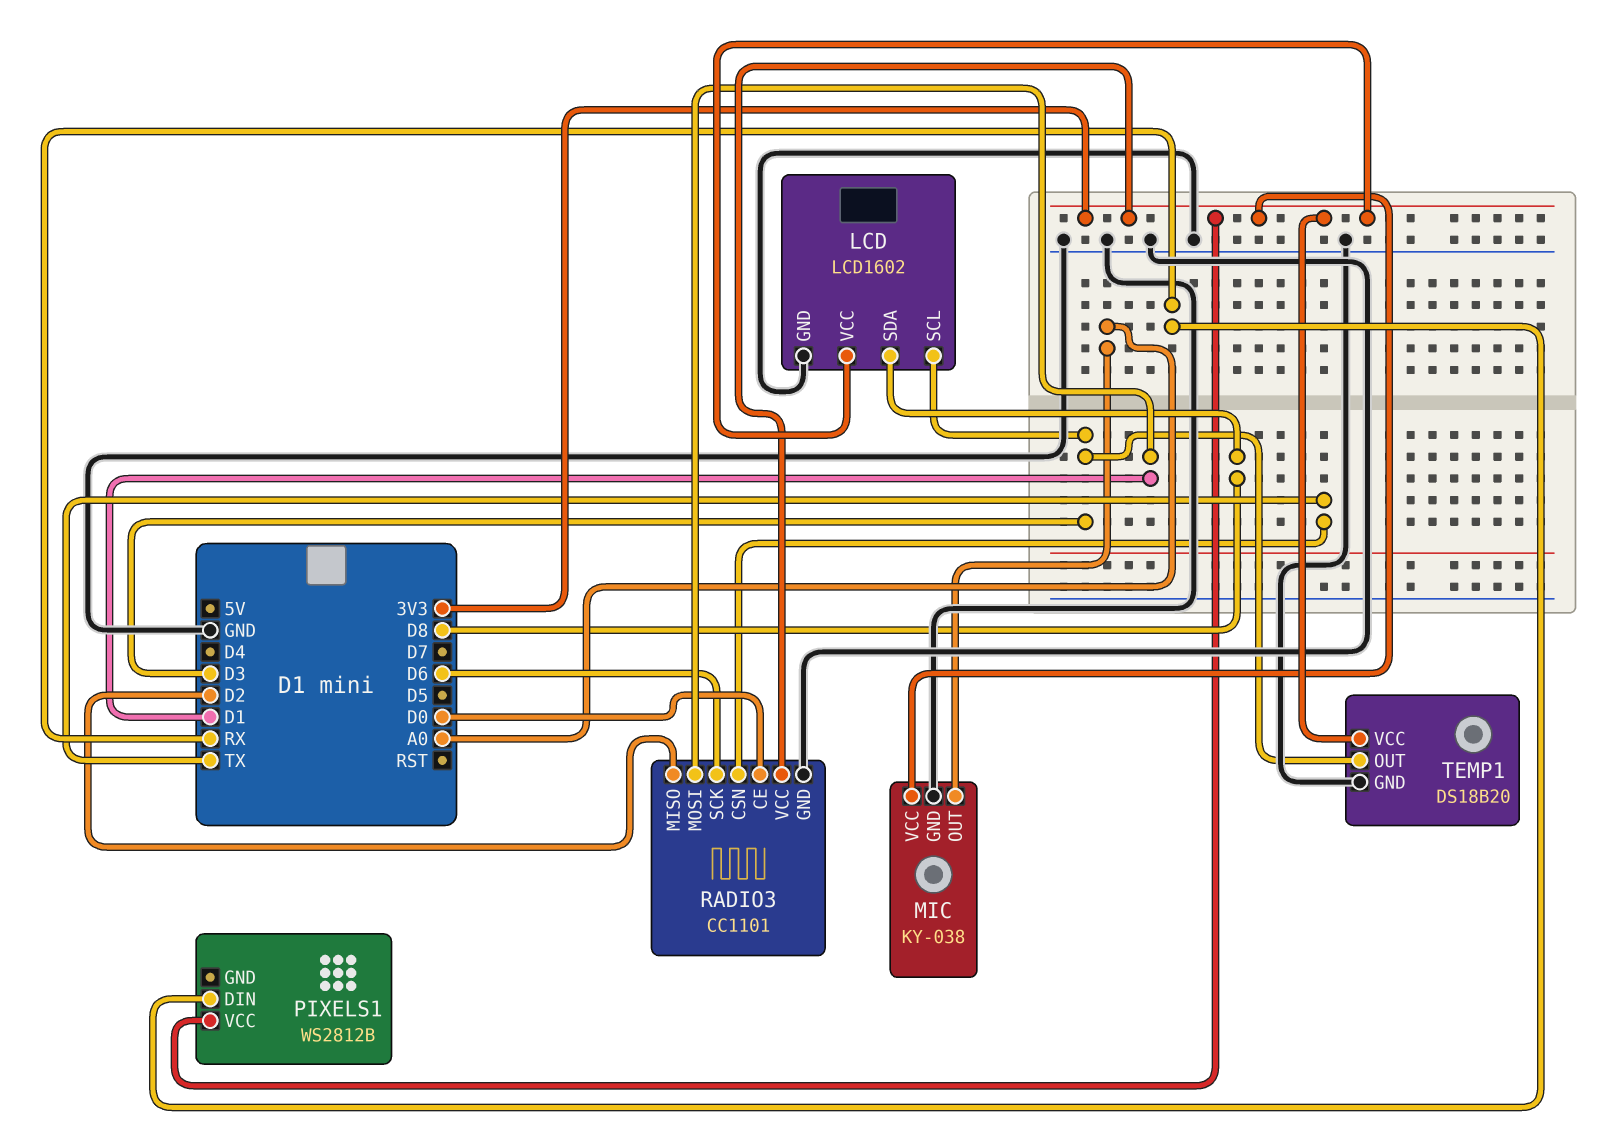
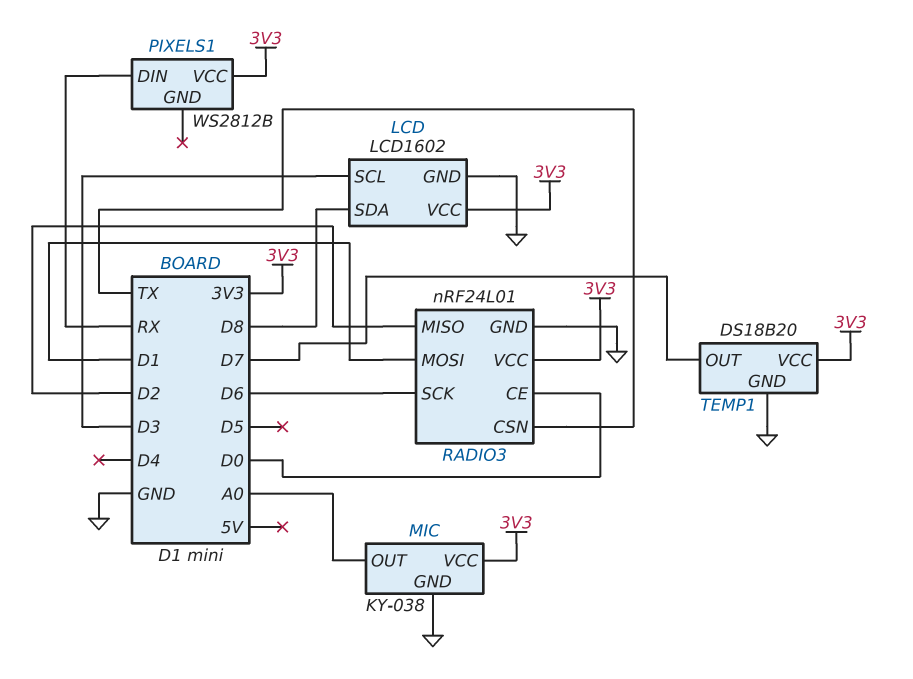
RADIO3: CC1101 -> nRF24L01
TEMP1 pin OUT: D3 -> D7

